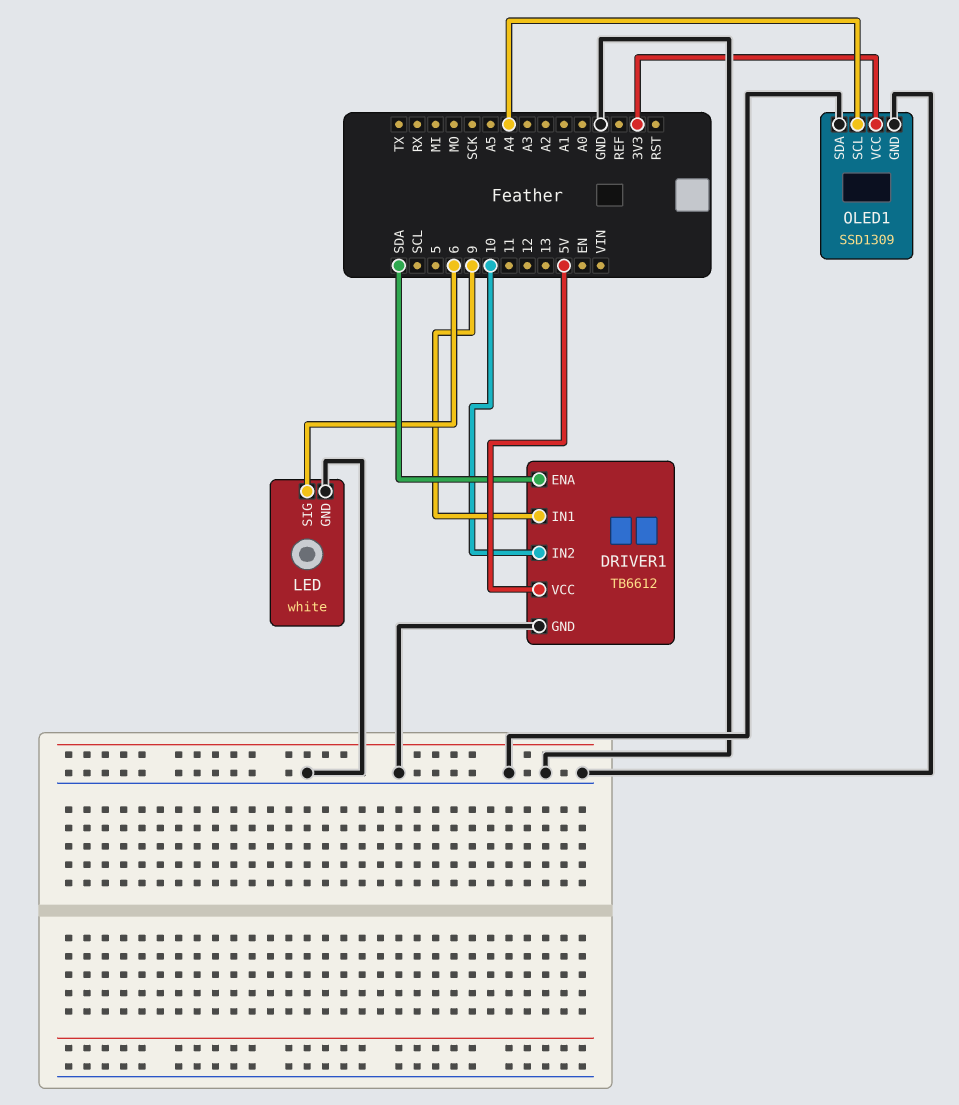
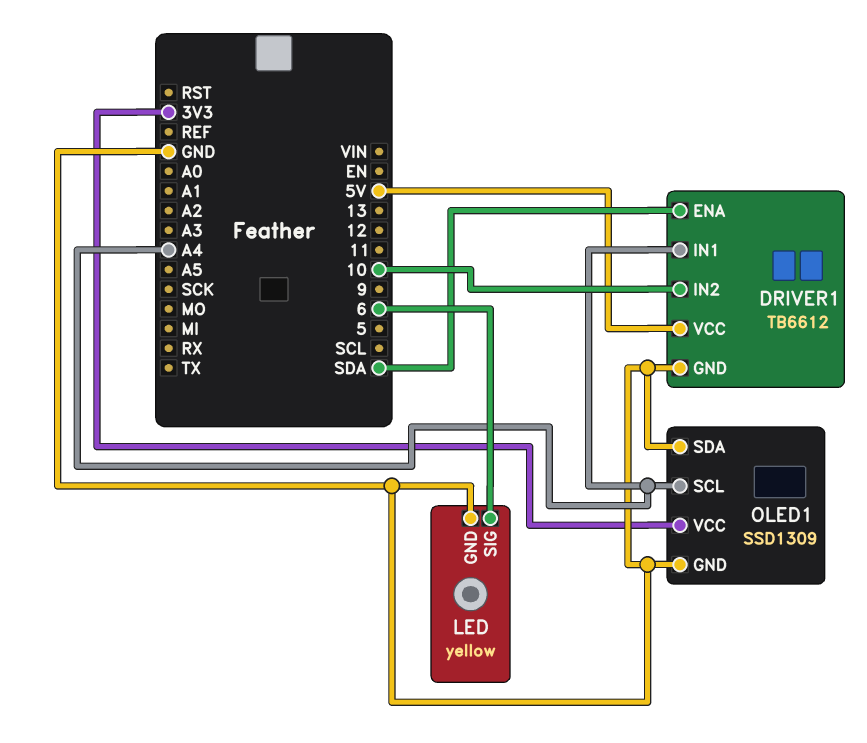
DRIVER1 pin IN1: 9 -> A4
LED: white -> yellow

